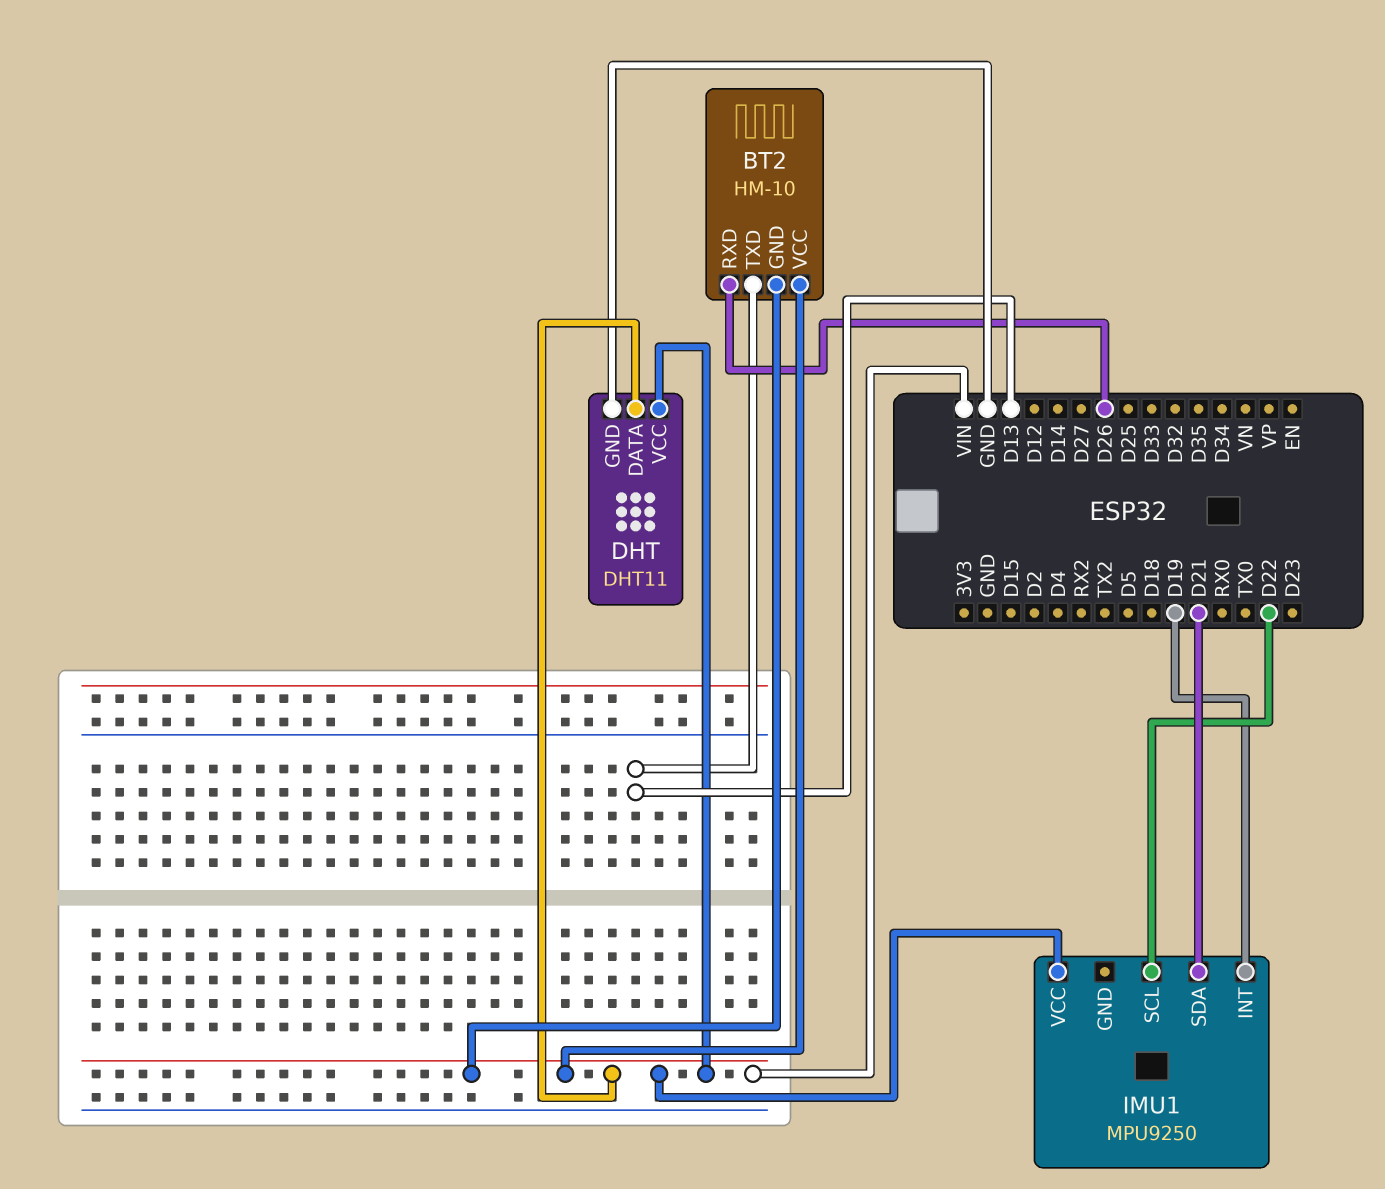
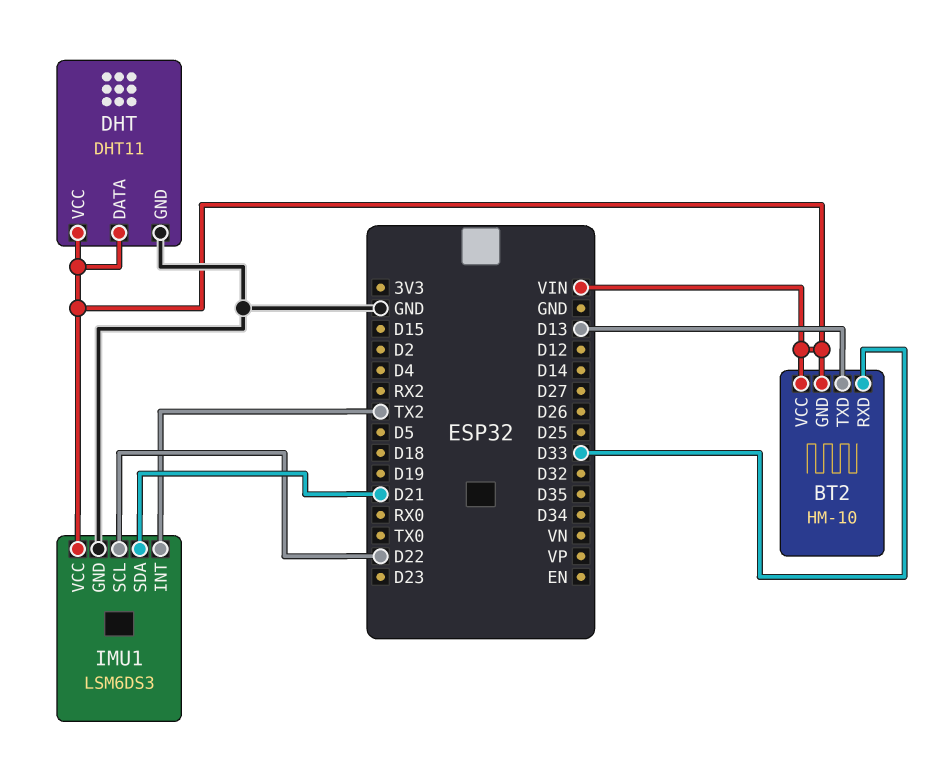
BT2 pin RXD: D26 -> D33
IMU1: MPU9250 -> LSM6DS3
IMU1 pin GND: none -> GND
IMU1 pin INT: D19 -> TX2

